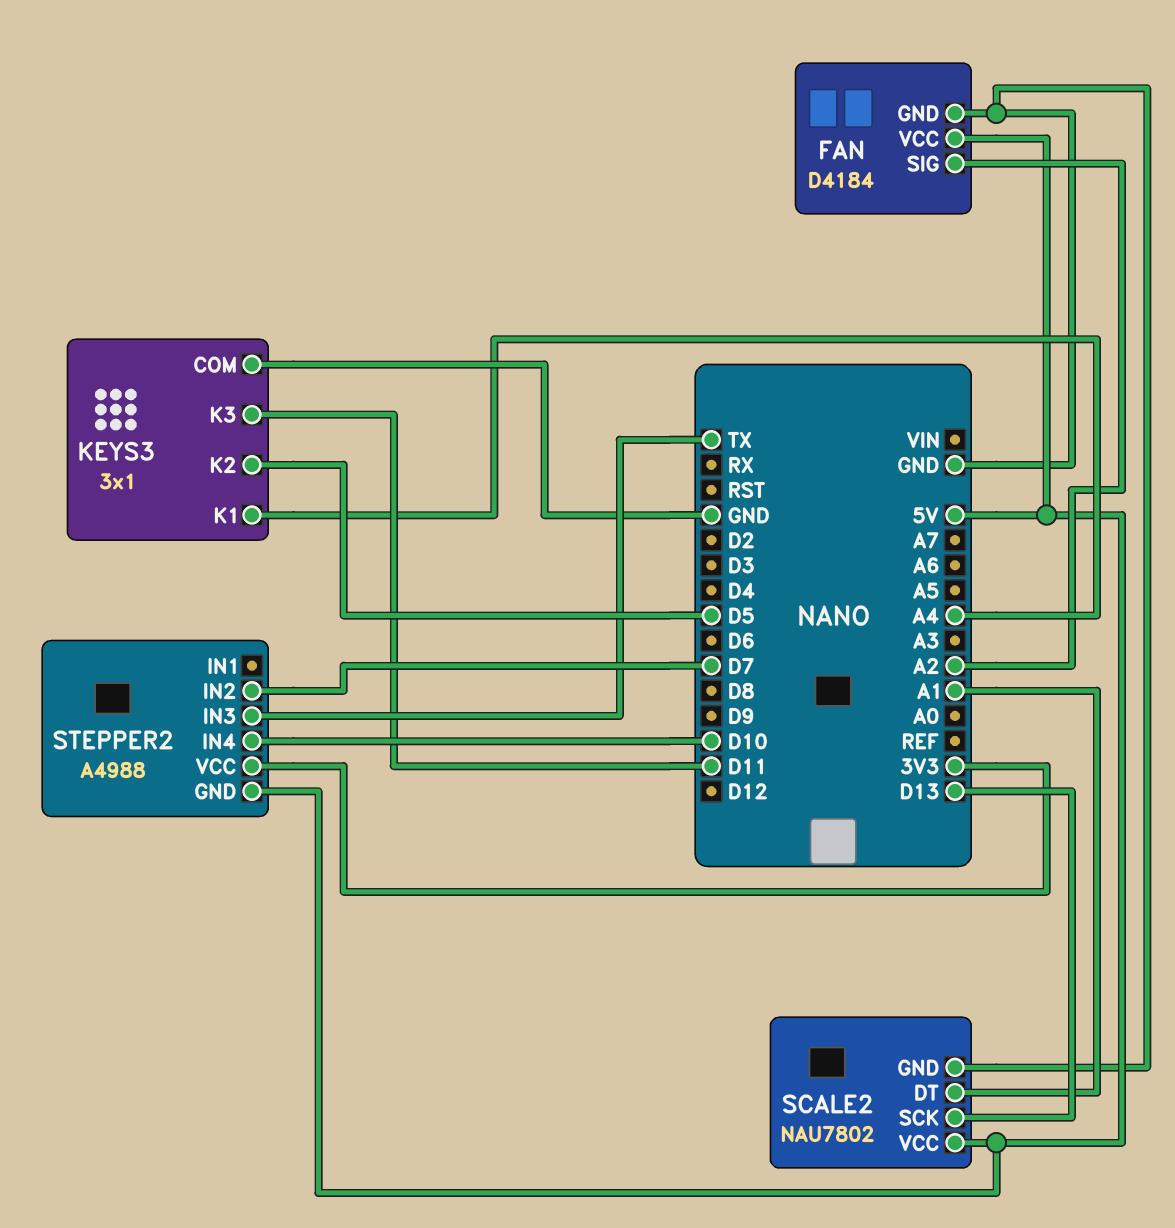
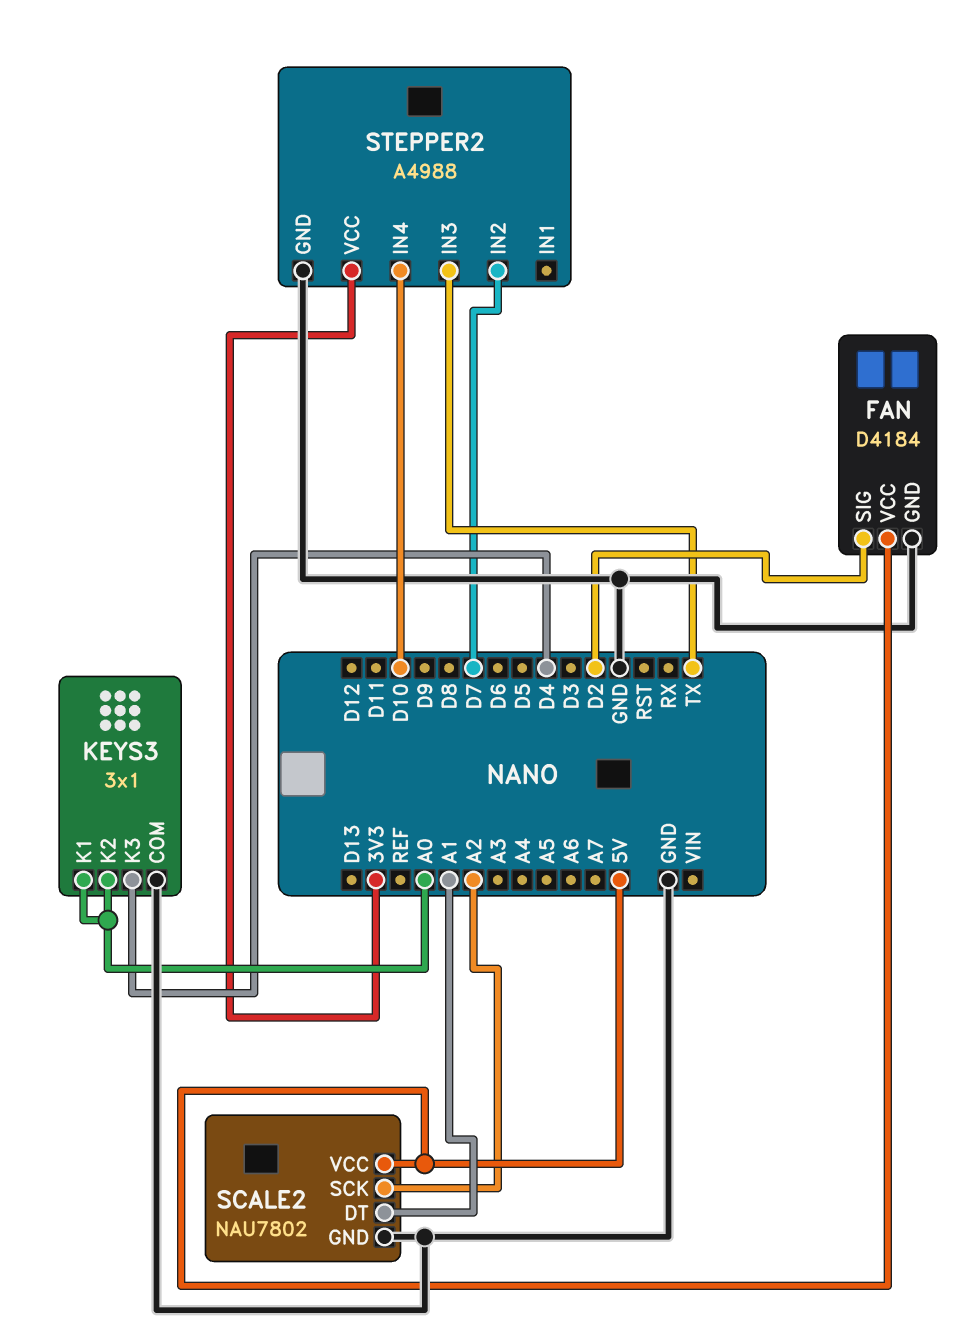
FAN pin SIG: A2 -> D2
KEYS3 pin K1: A4 -> A0
KEYS3 pin K2: D5 -> A0
KEYS3 pin K3: D11 -> D4
SCALE2 pin SCK: D13 -> A2
STEPPER2 pin GND: 5V -> GND

